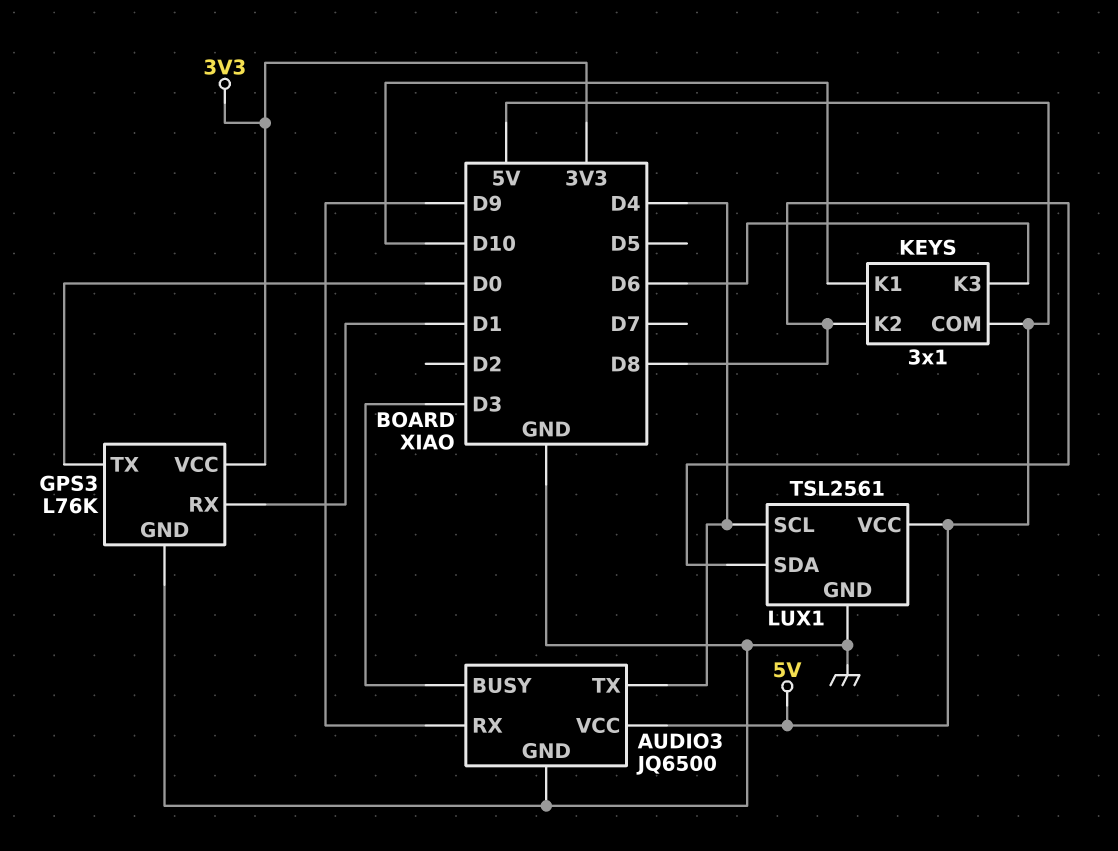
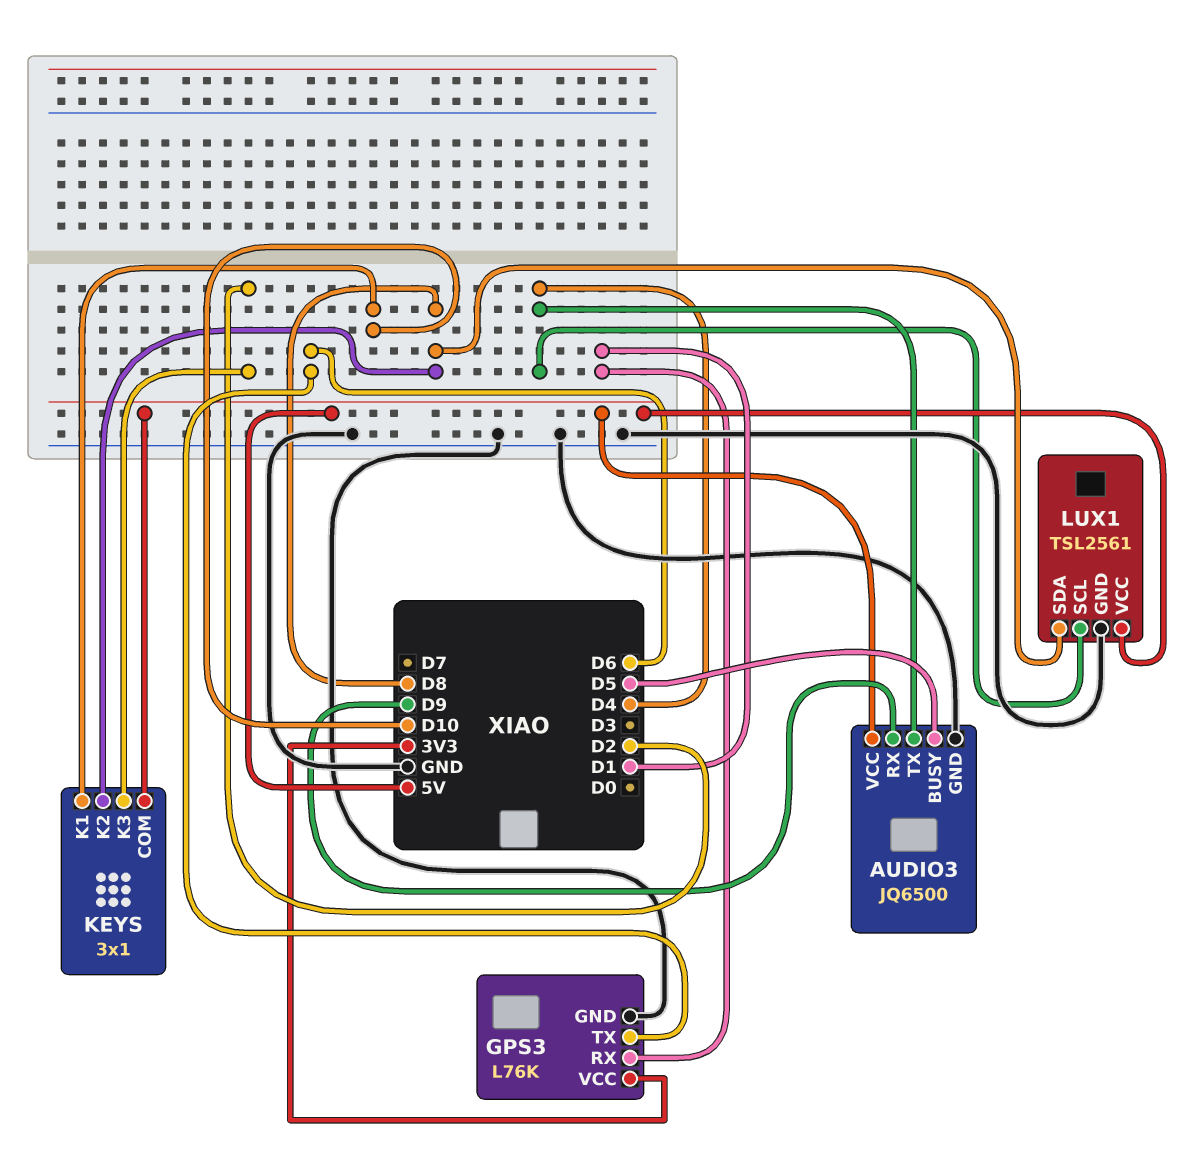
AUDIO3 pin BUSY: D3 -> D5
GPS3 pin TX: D0 -> D6
KEYS pin K3: D6 -> D2

